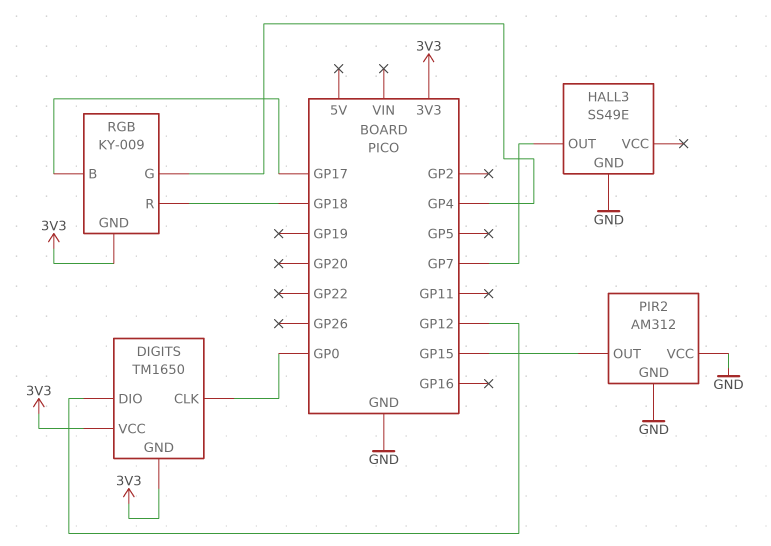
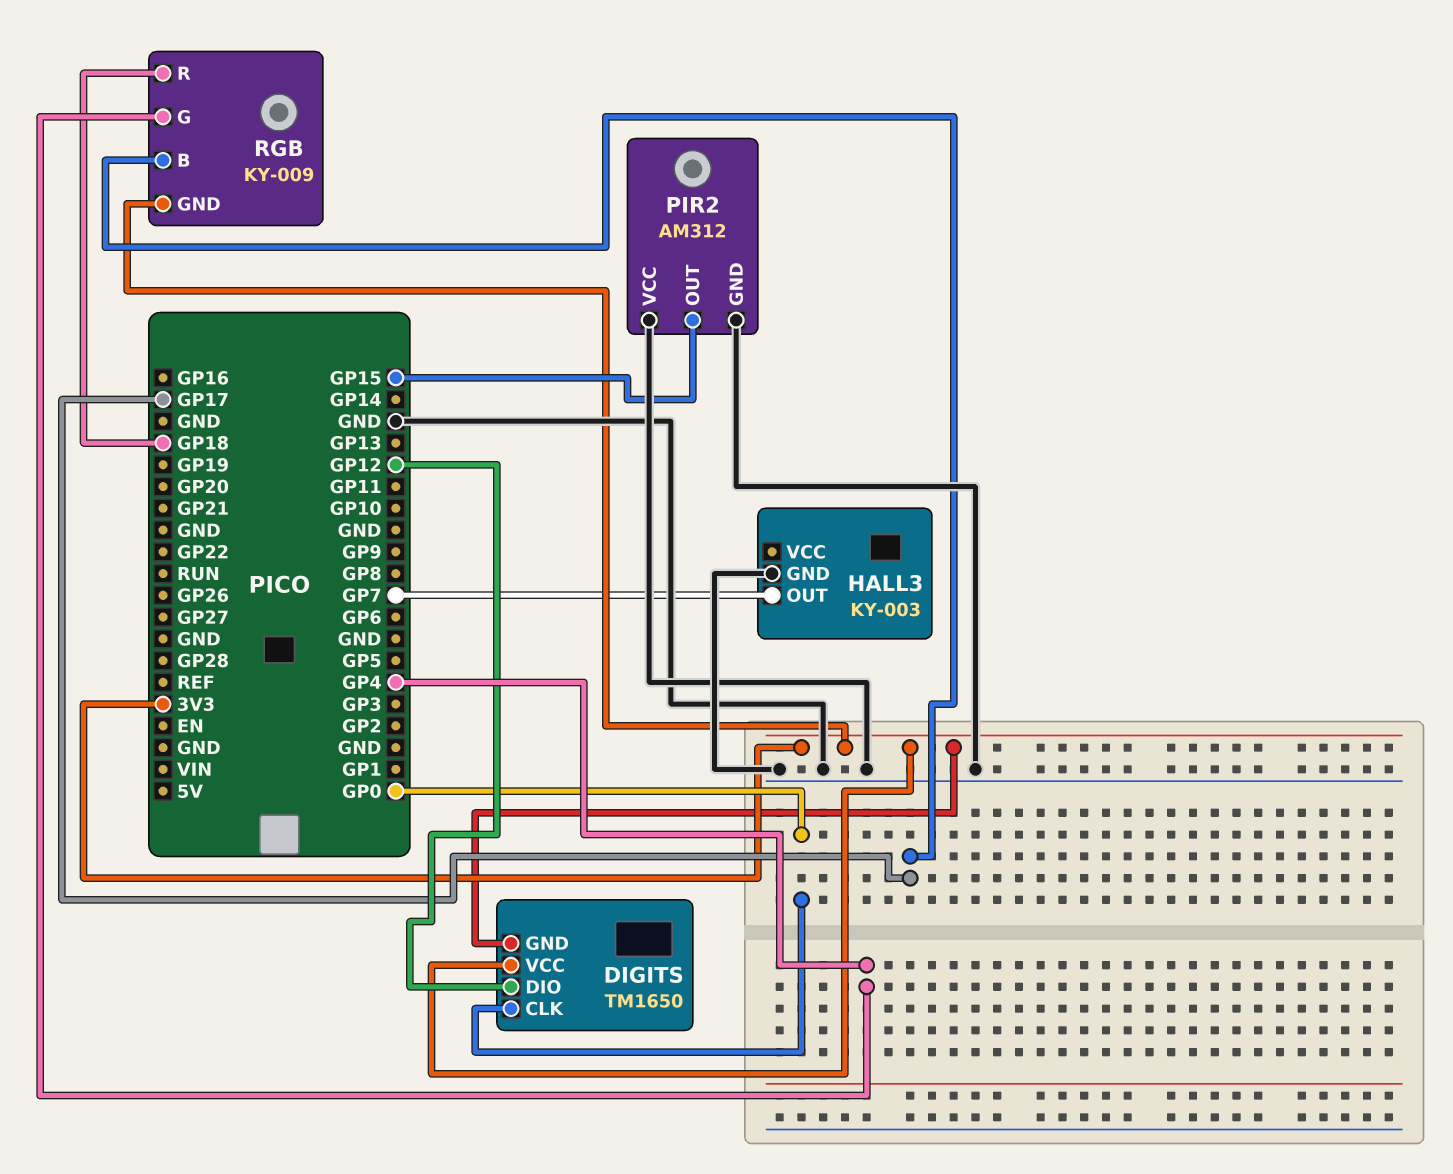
HALL3: SS49E -> KY-003

